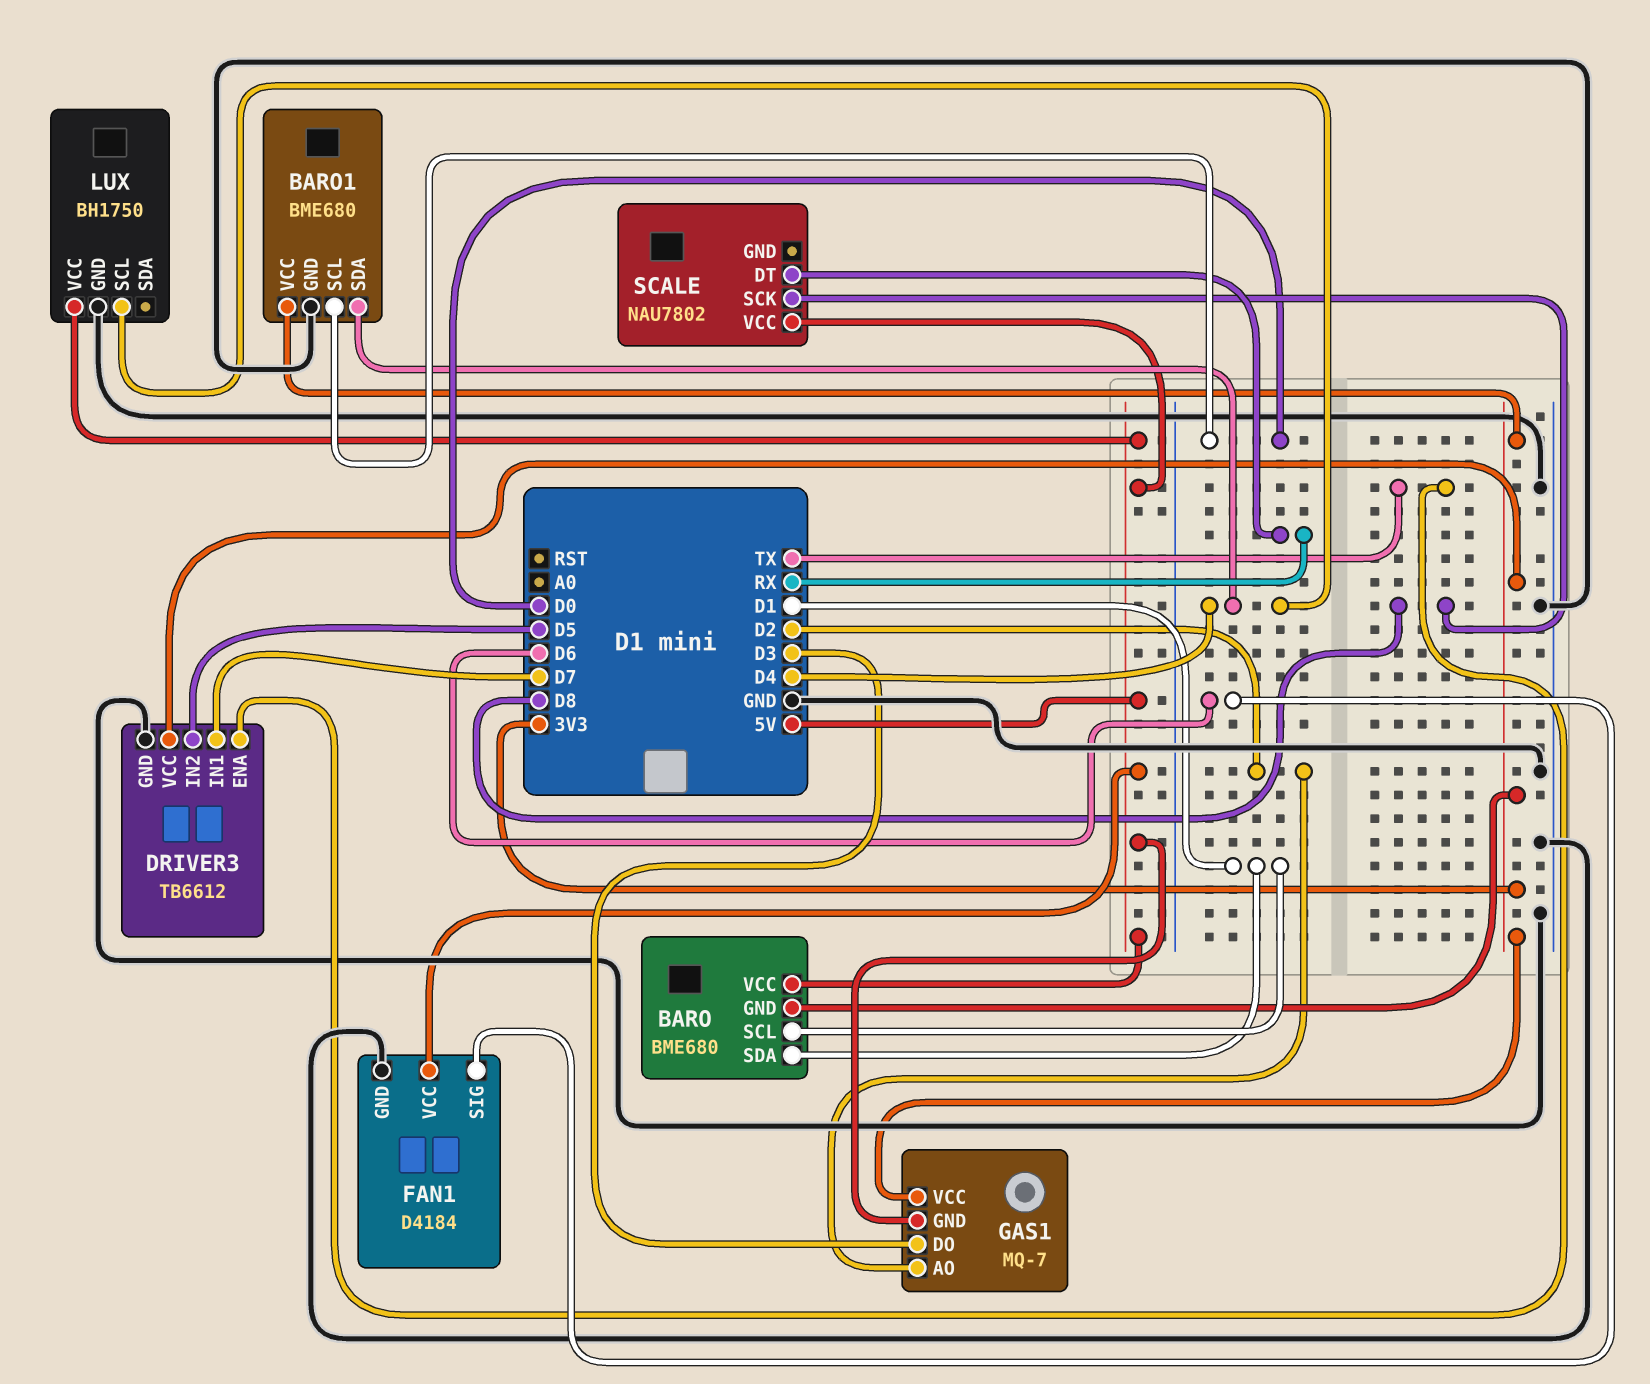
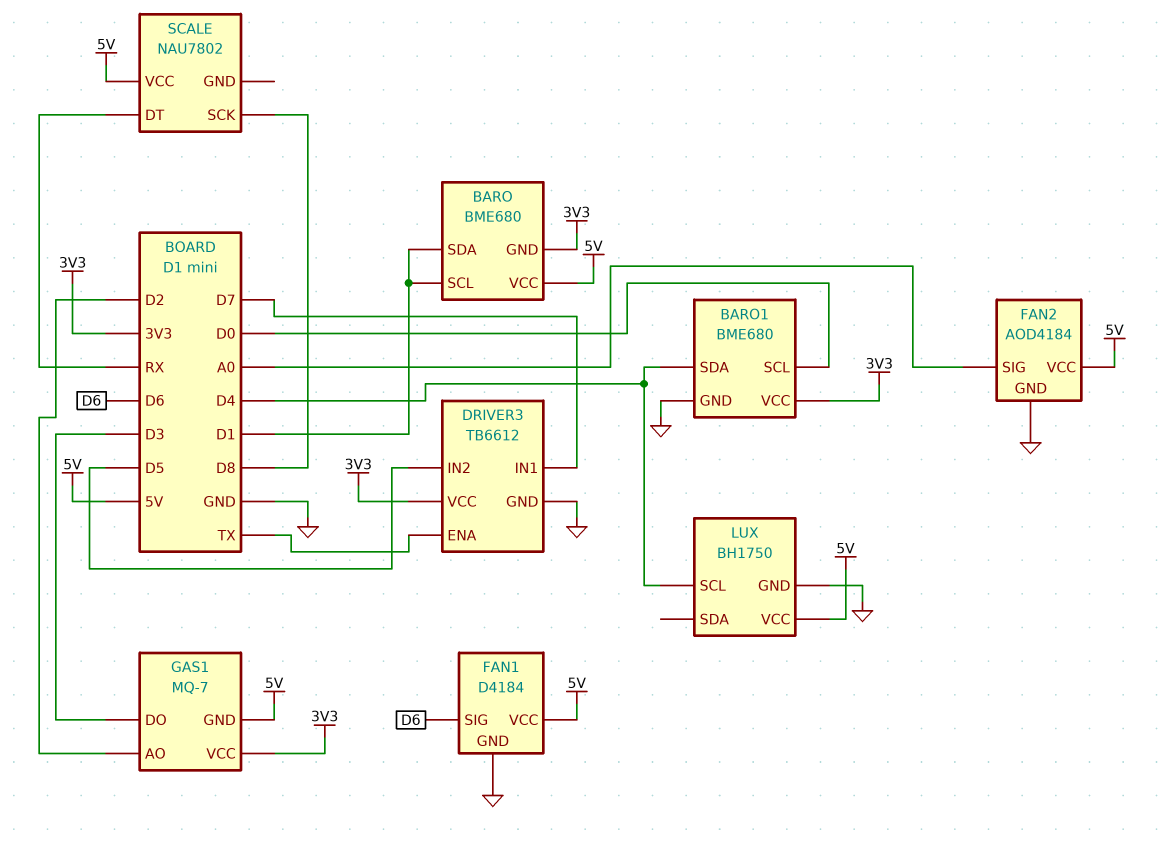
FAN2: none -> AOD4184
FAN2 pin GND: none -> GND
FAN2 pin SIG: none -> A0
FAN2 pin VCC: none -> 5V

